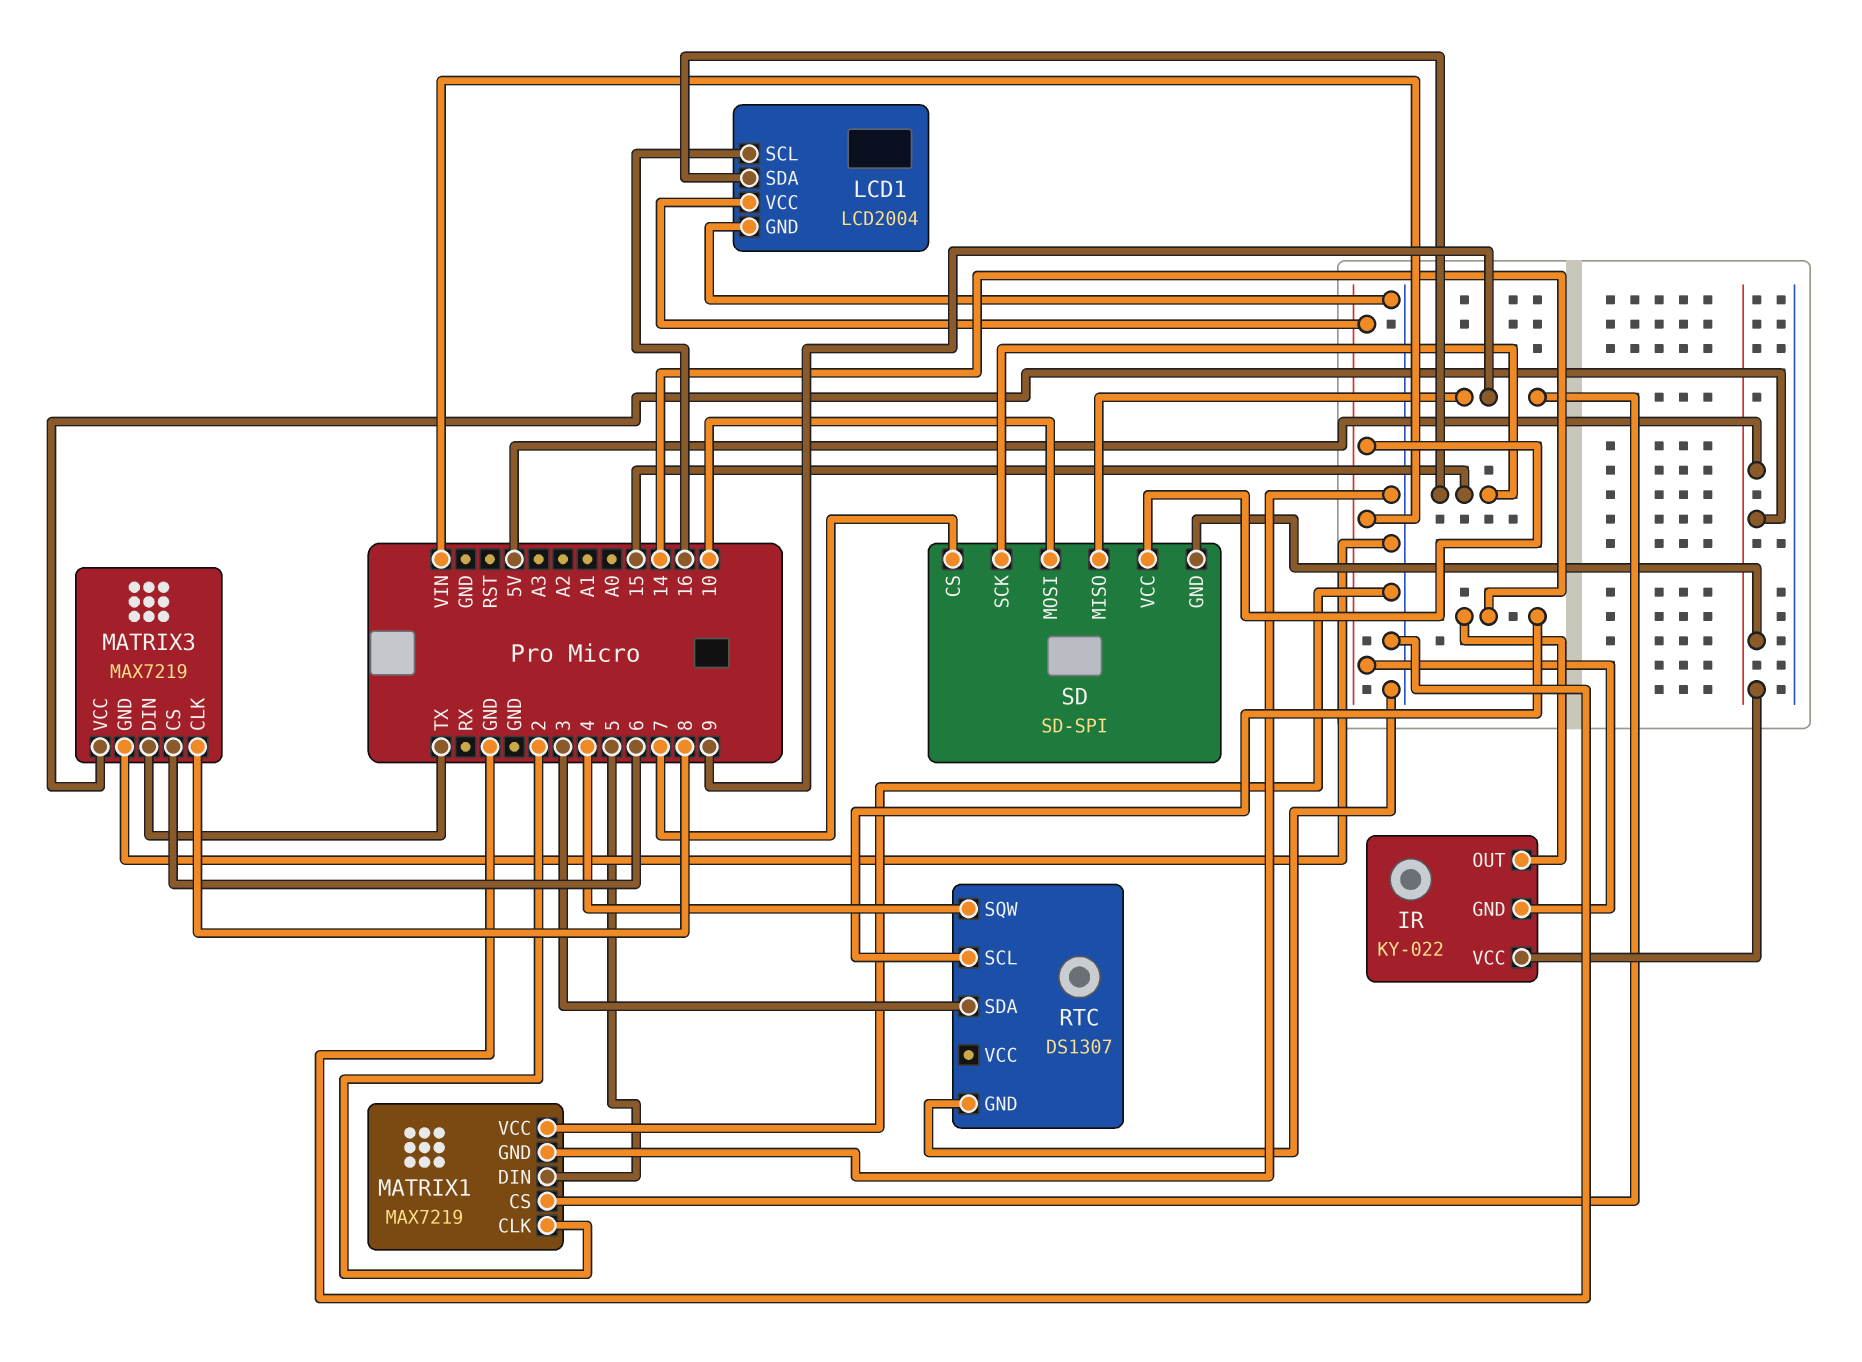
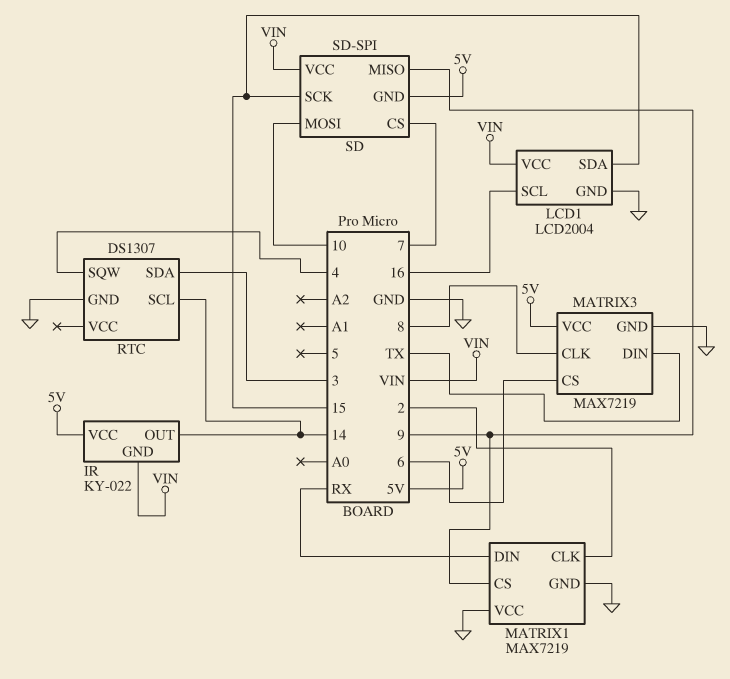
MATRIX1 pin DIN: 5 -> RX

